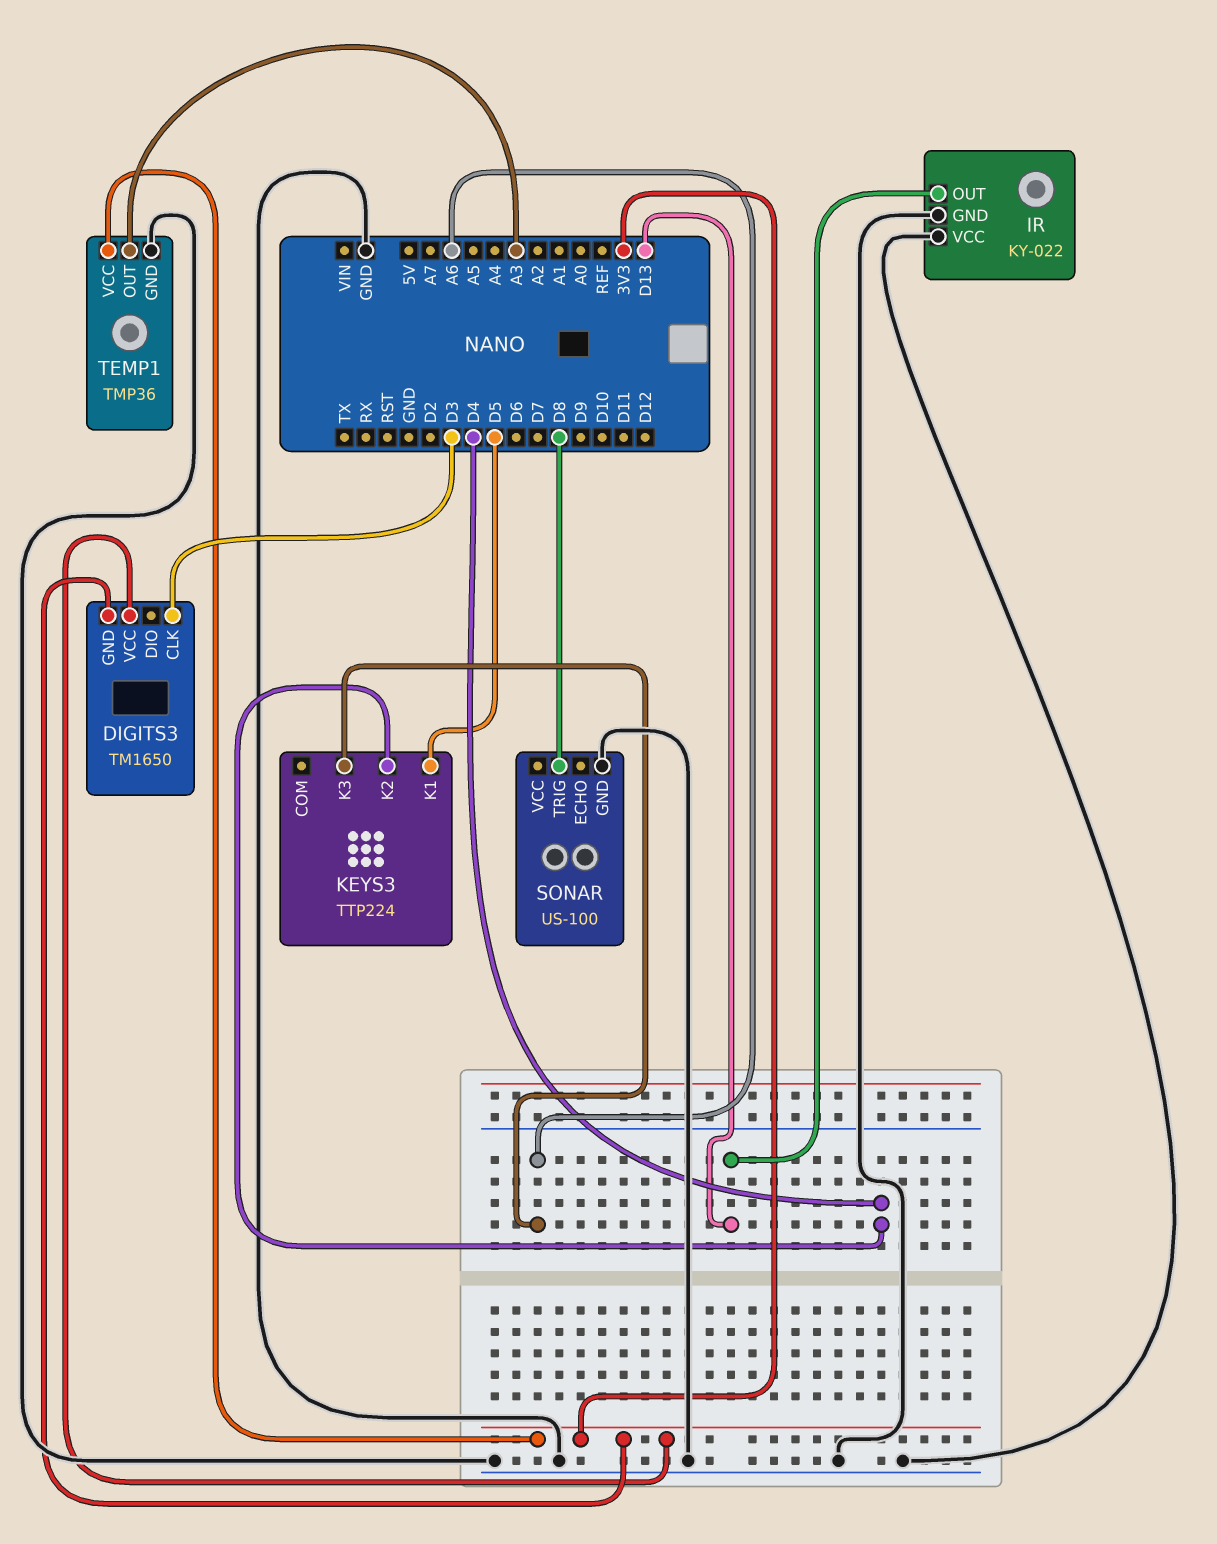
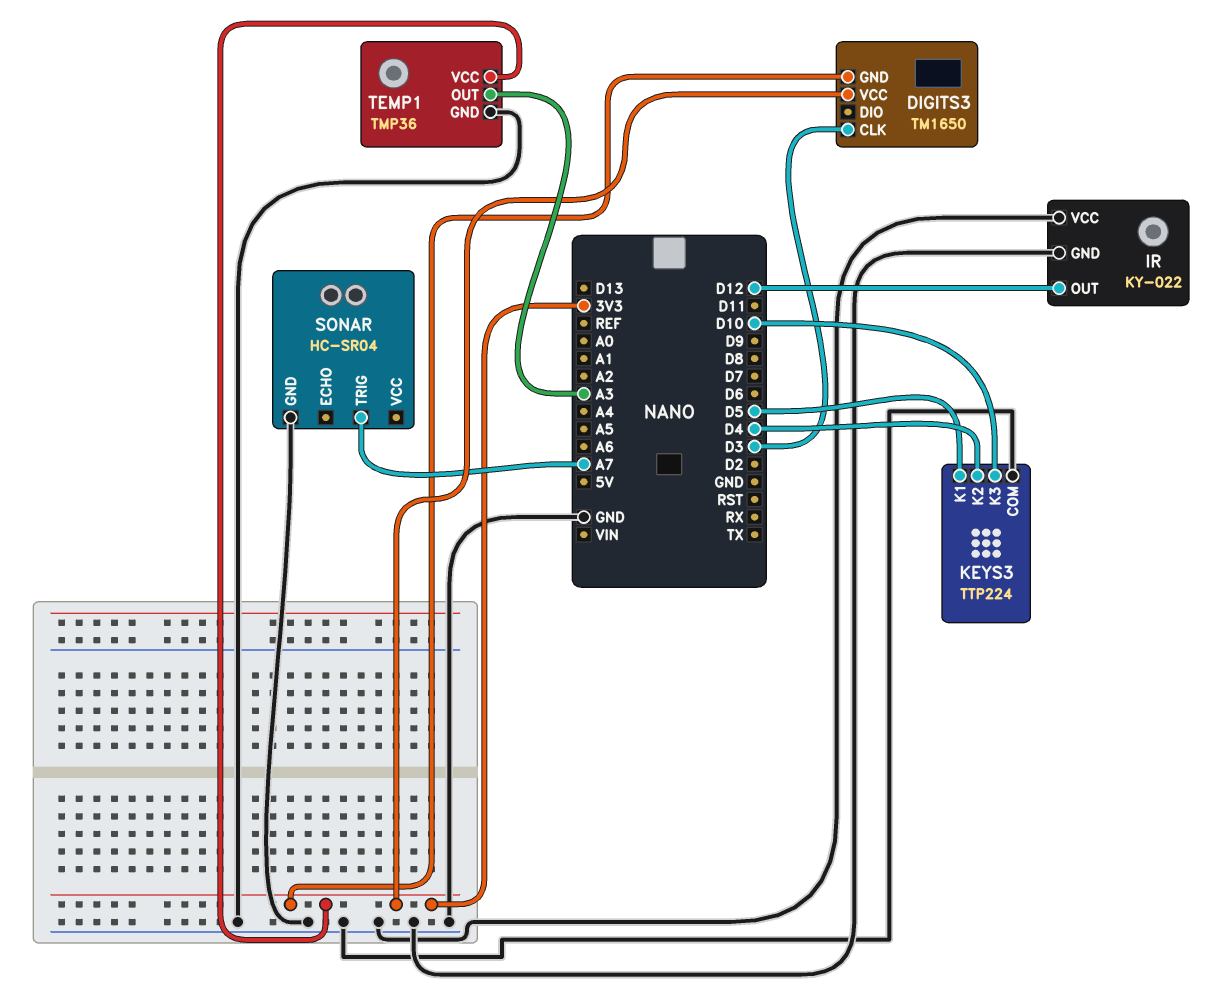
IR pin OUT: D13 -> D12
KEYS3 pin COM: none -> GND
KEYS3 pin K3: A6 -> D10
SONAR: US-100 -> HC-SR04
SONAR pin TRIG: D8 -> A7

